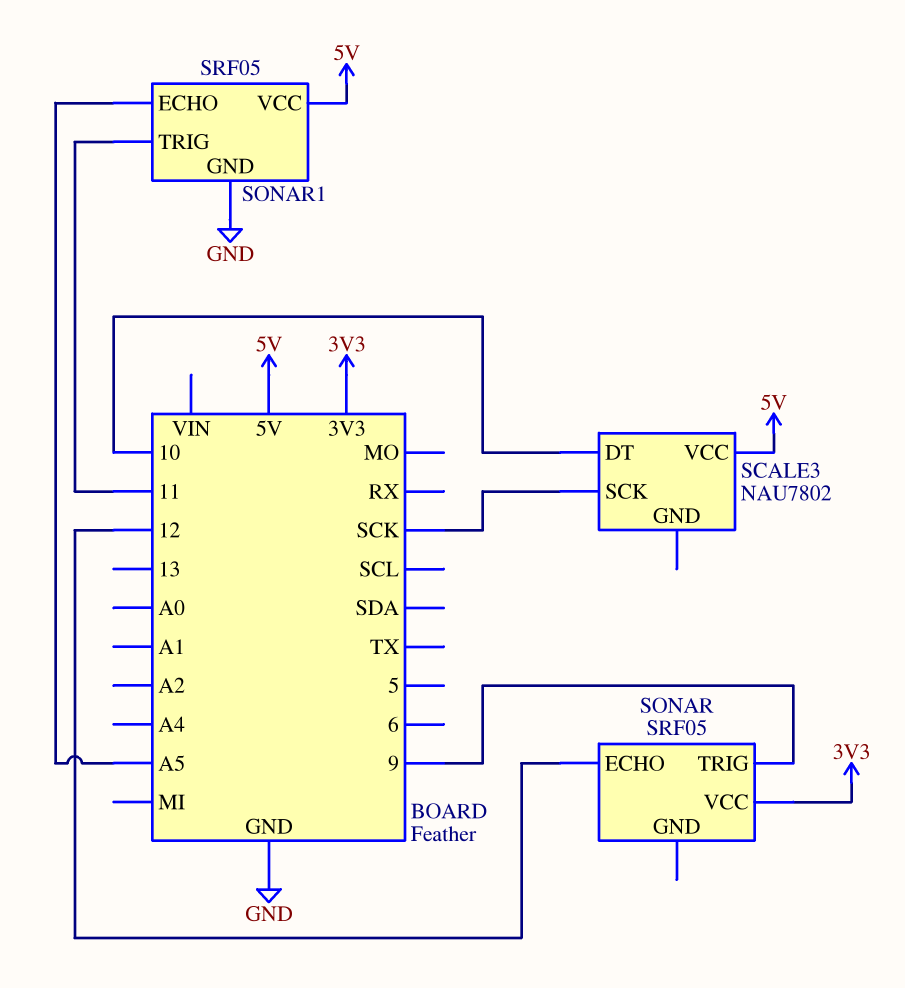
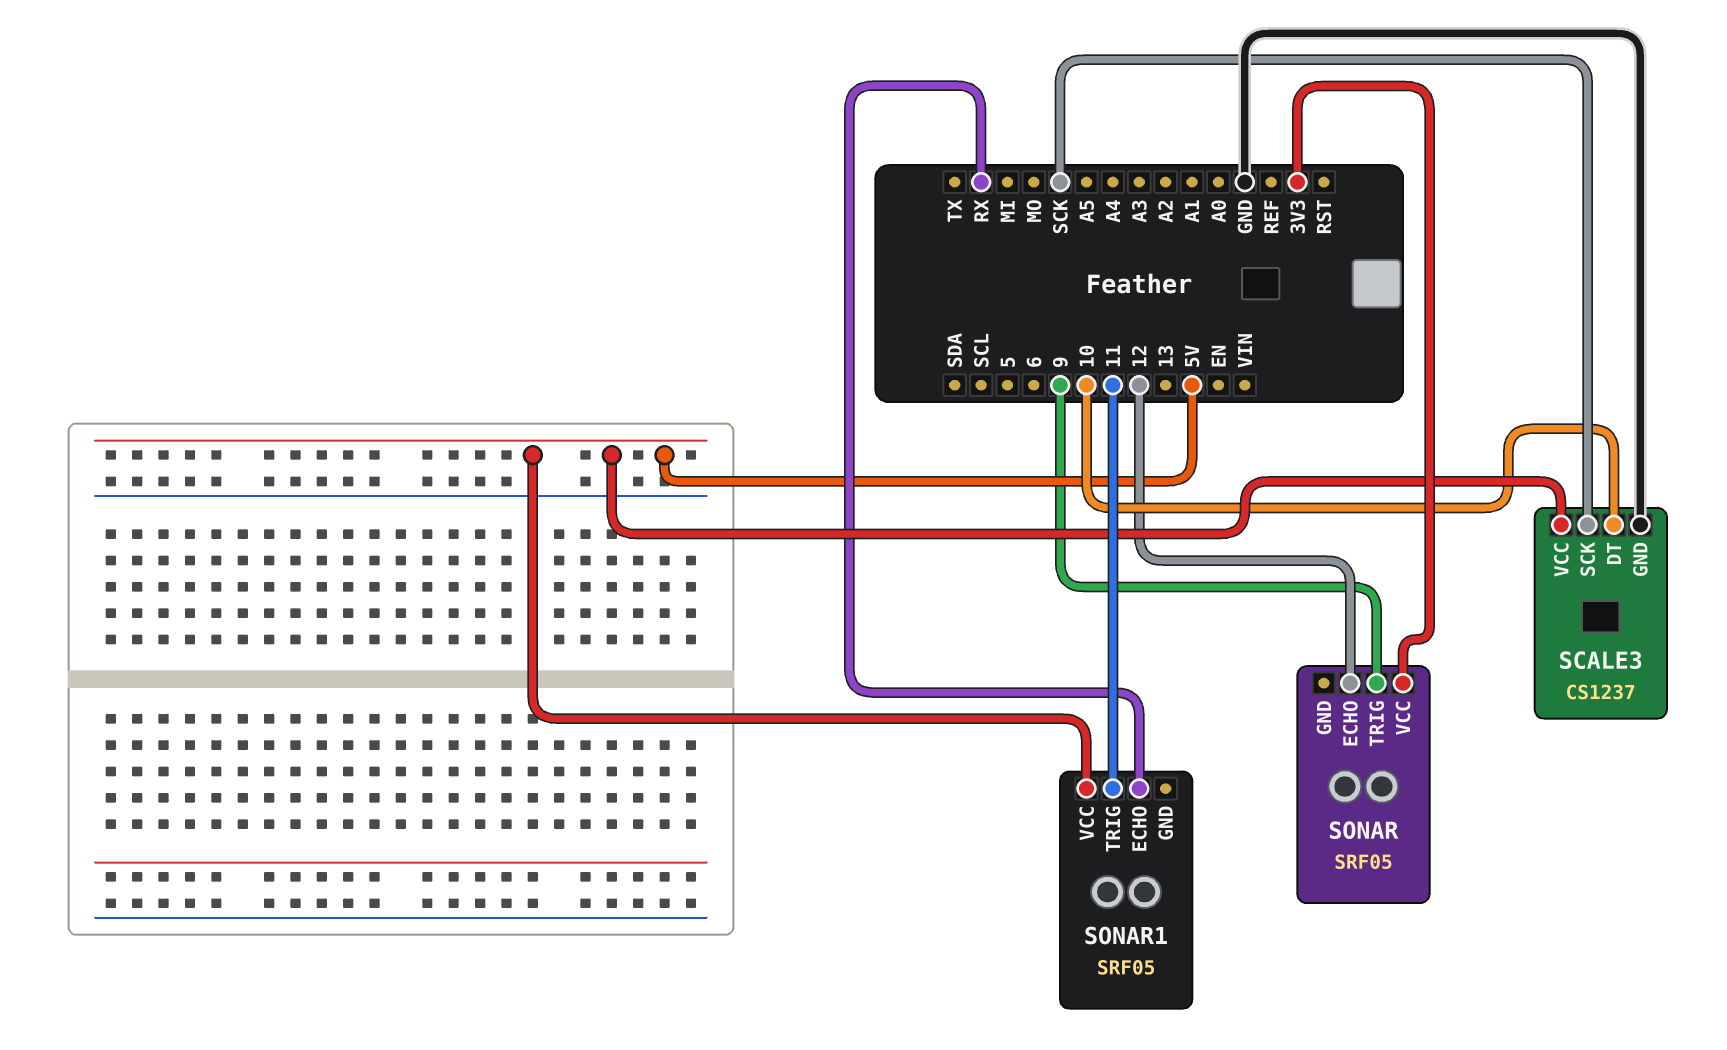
SCALE3: NAU7802 -> CS1237
SCALE3 pin GND: none -> GND
SONAR1 pin ECHO: A5 -> RX
SONAR1 pin GND: GND -> none

